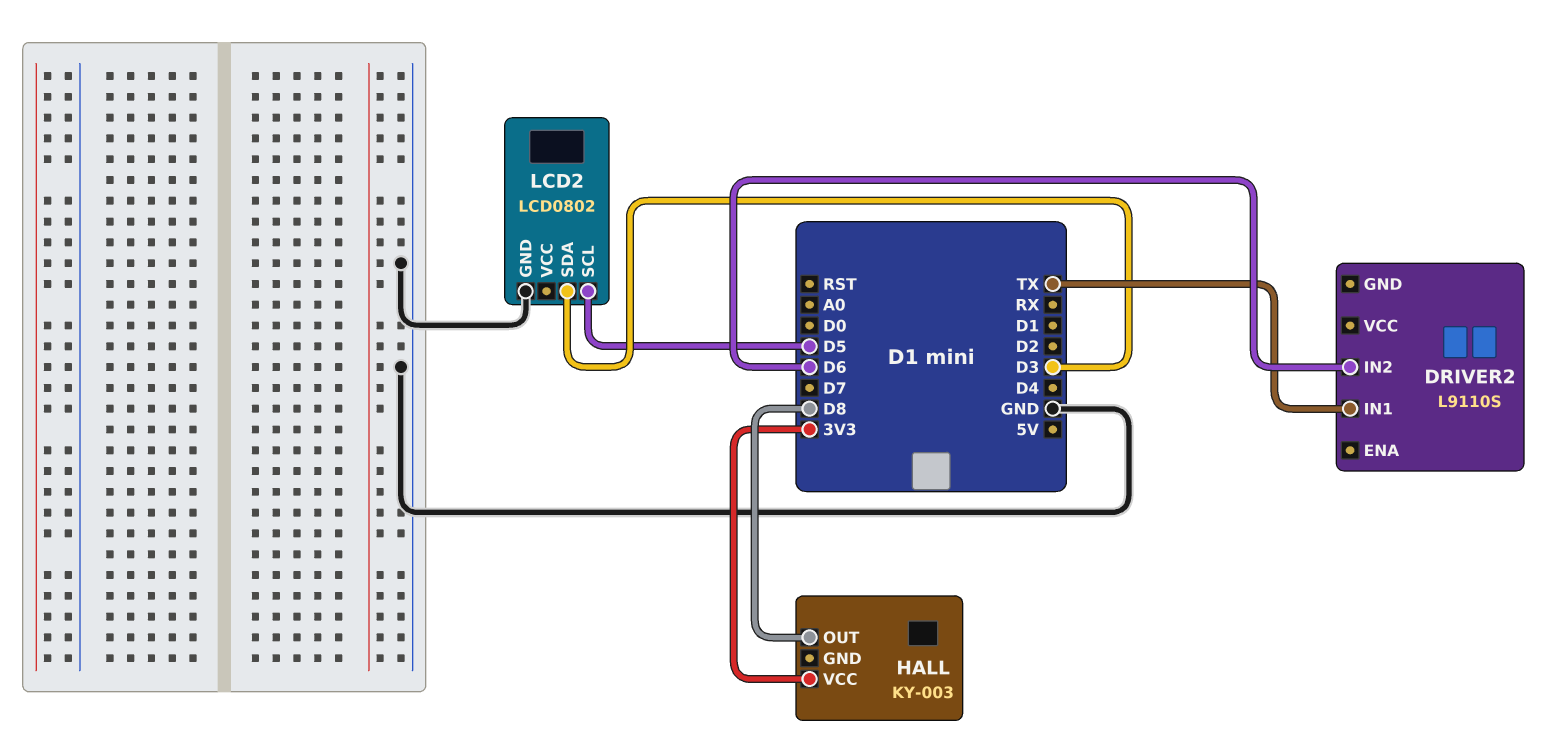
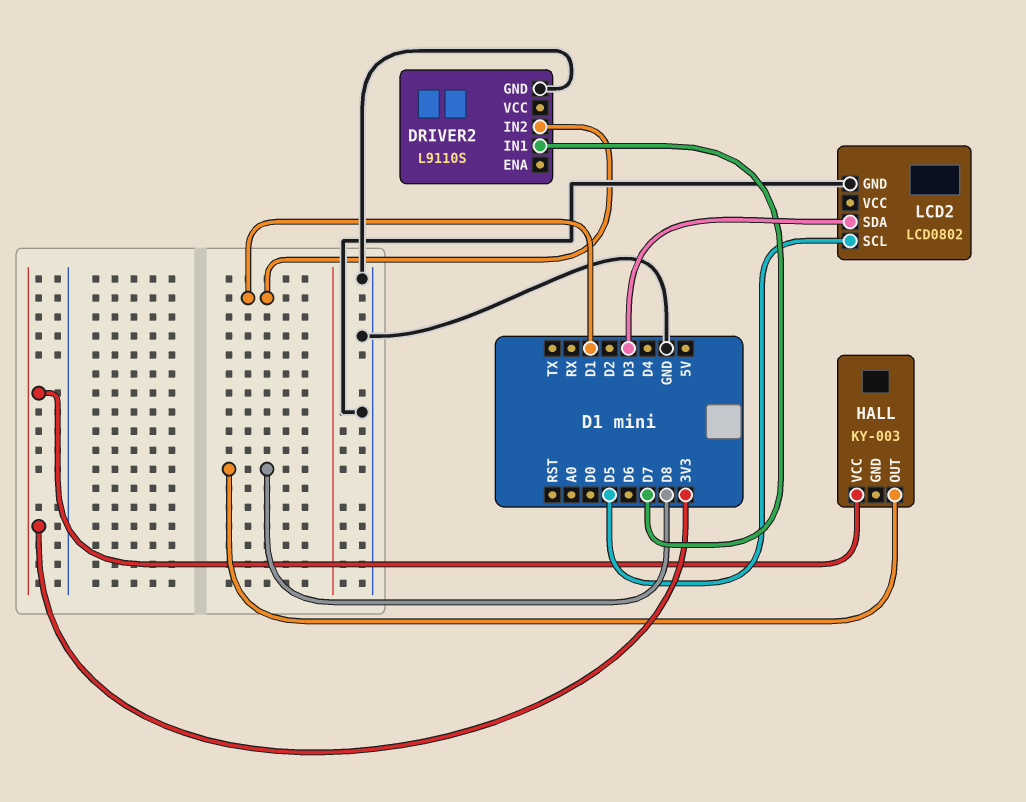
DRIVER2 pin GND: none -> GND
DRIVER2 pin IN1: TX -> D7
DRIVER2 pin IN2: D6 -> D1

